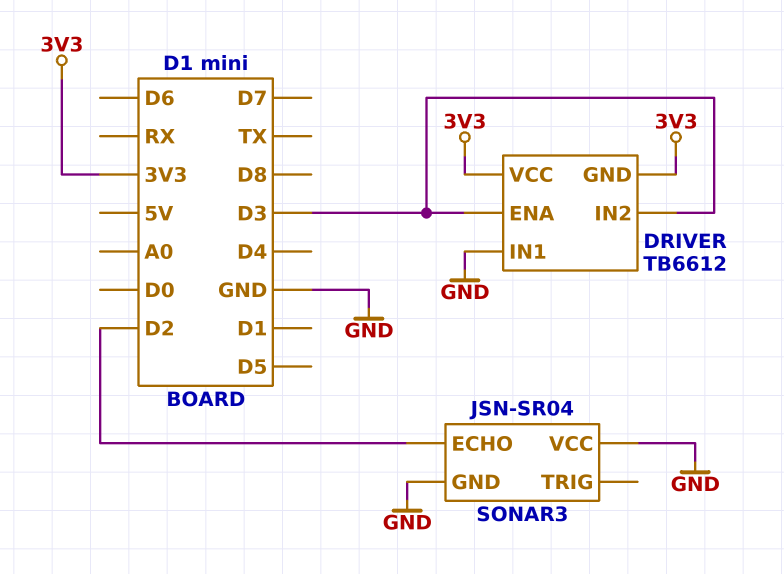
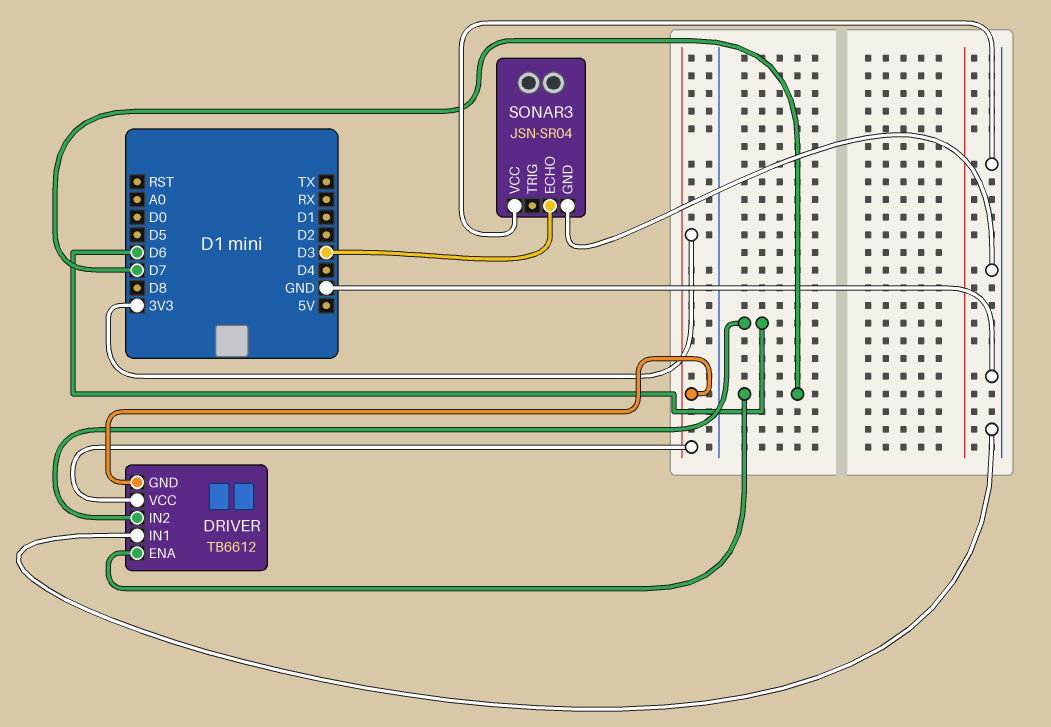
DRIVER pin ENA: D3 -> D7
DRIVER pin IN2: D3 -> D6
SONAR3 pin ECHO: D2 -> D3

